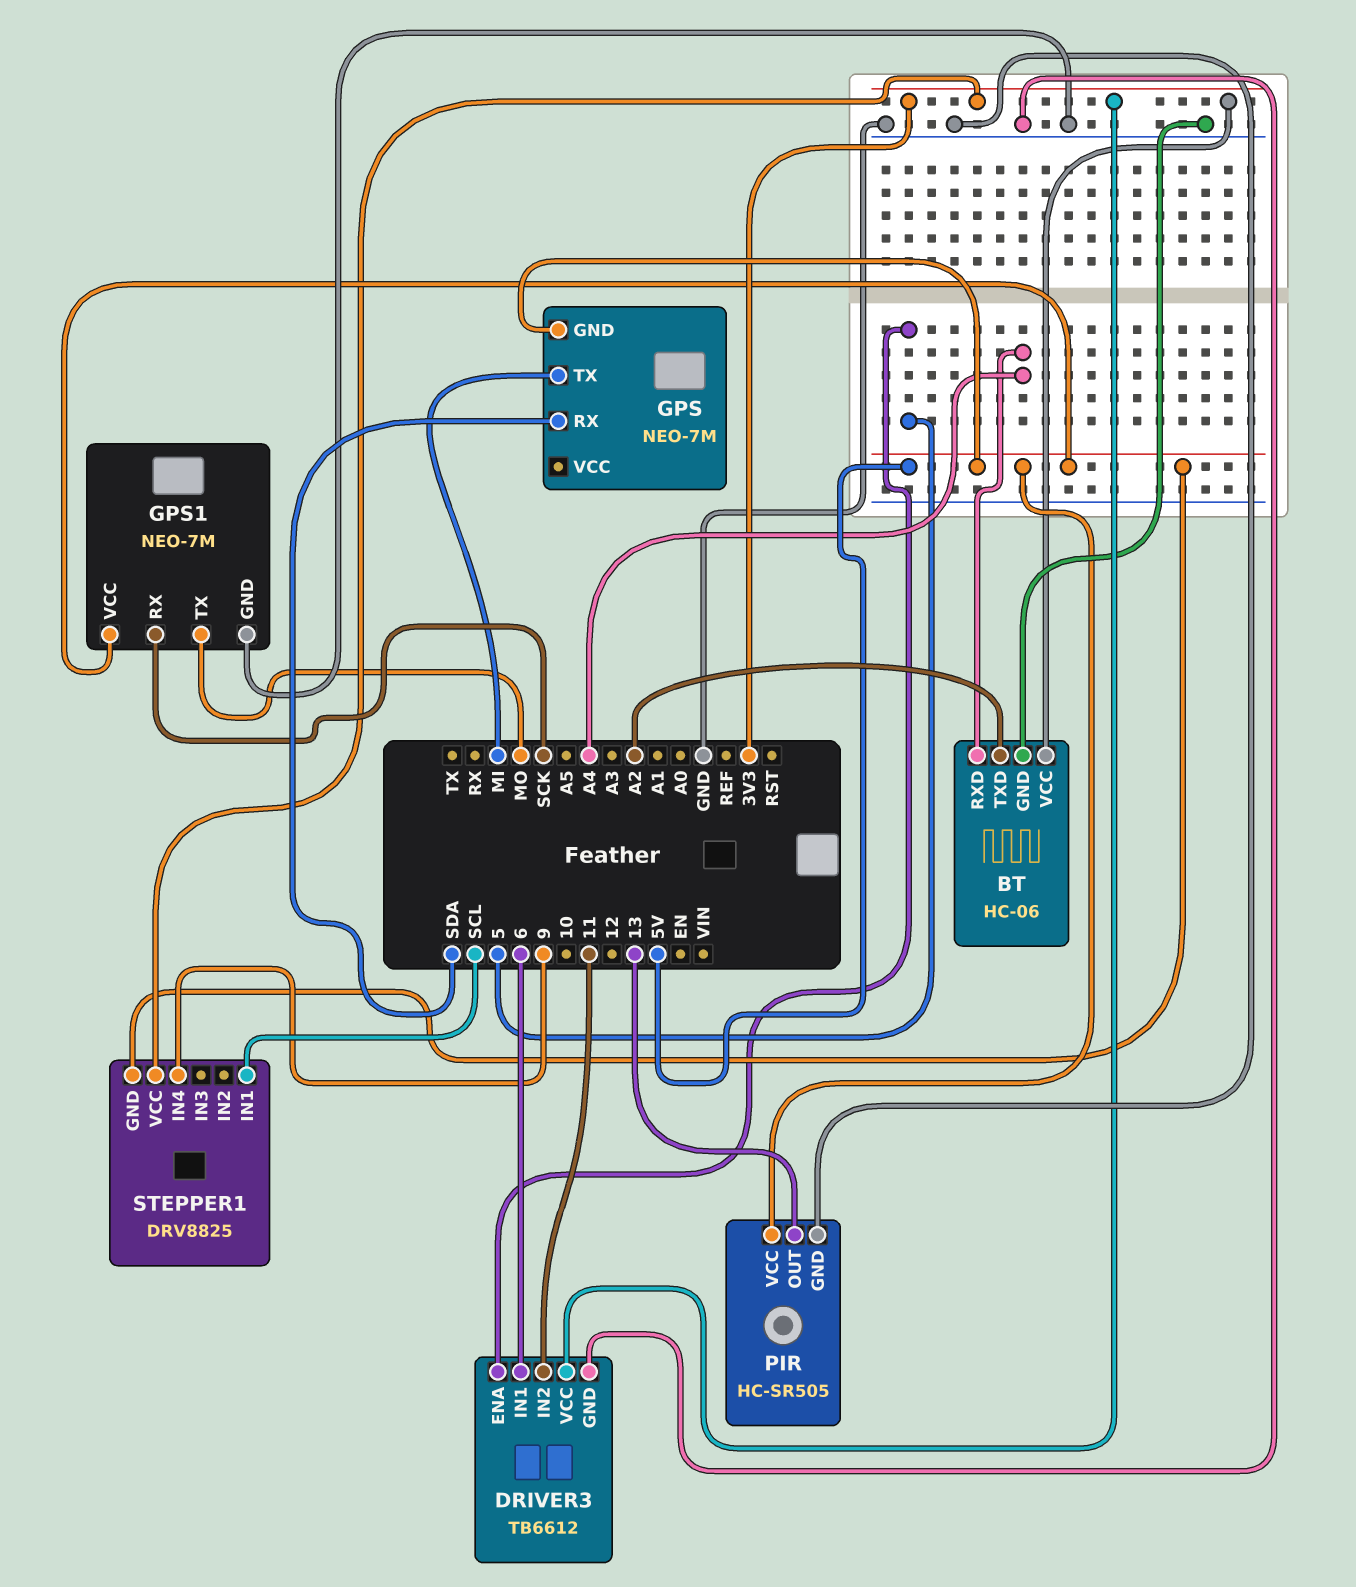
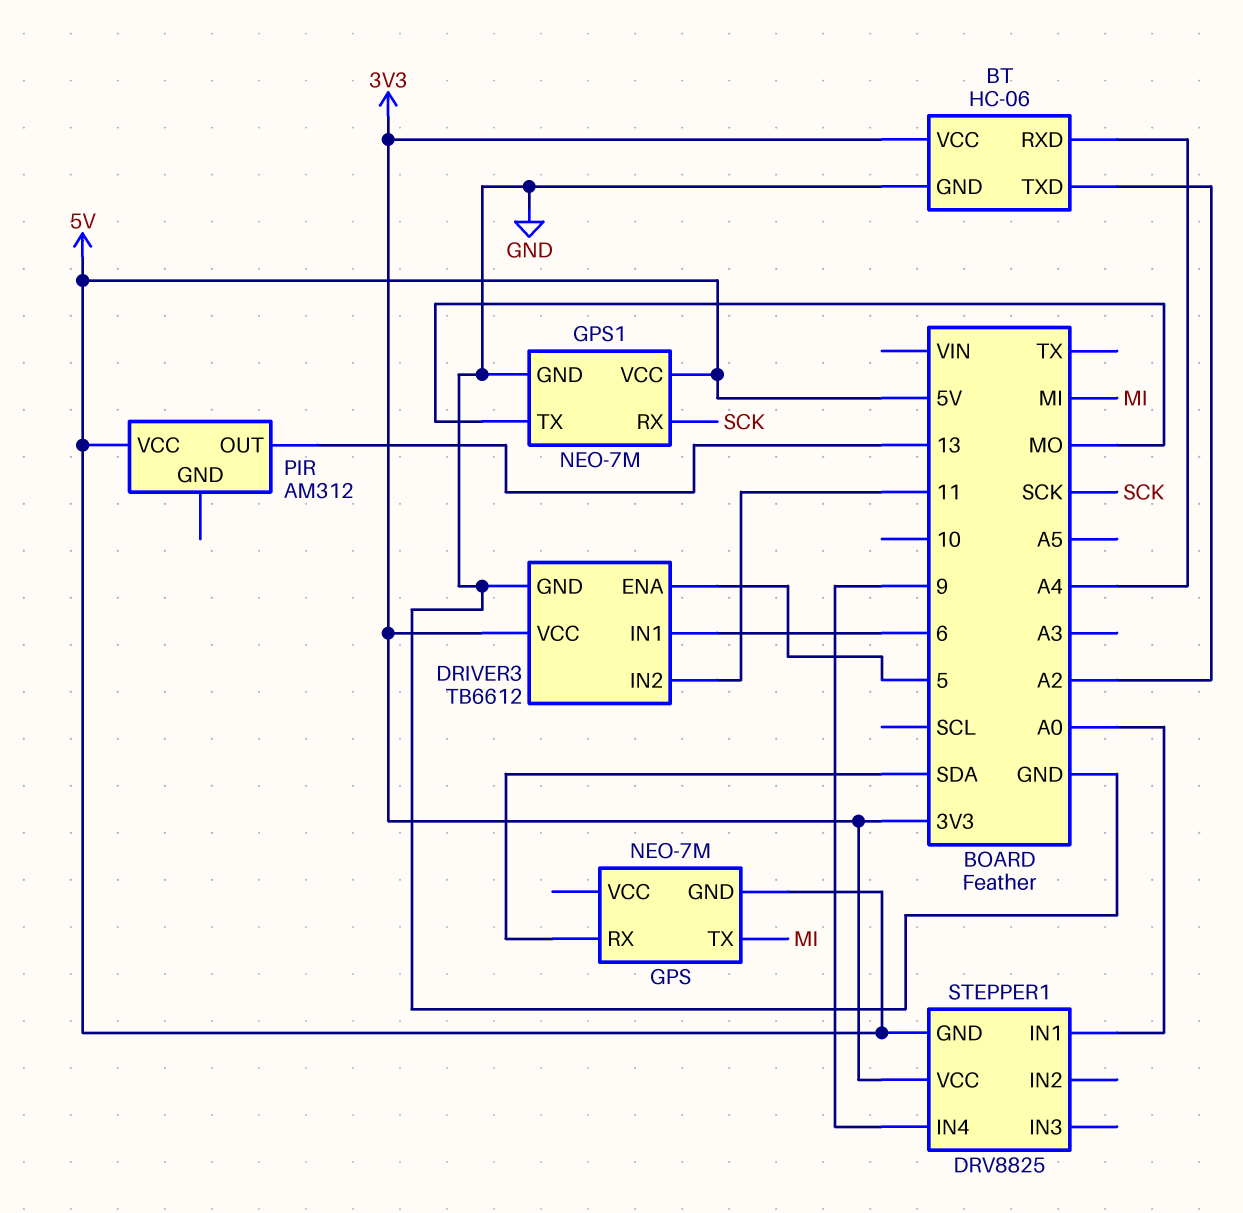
PIR: HC-SR505 -> AM312
PIR pin GND: GND -> none
STEPPER1 pin IN1: SCL -> A0

